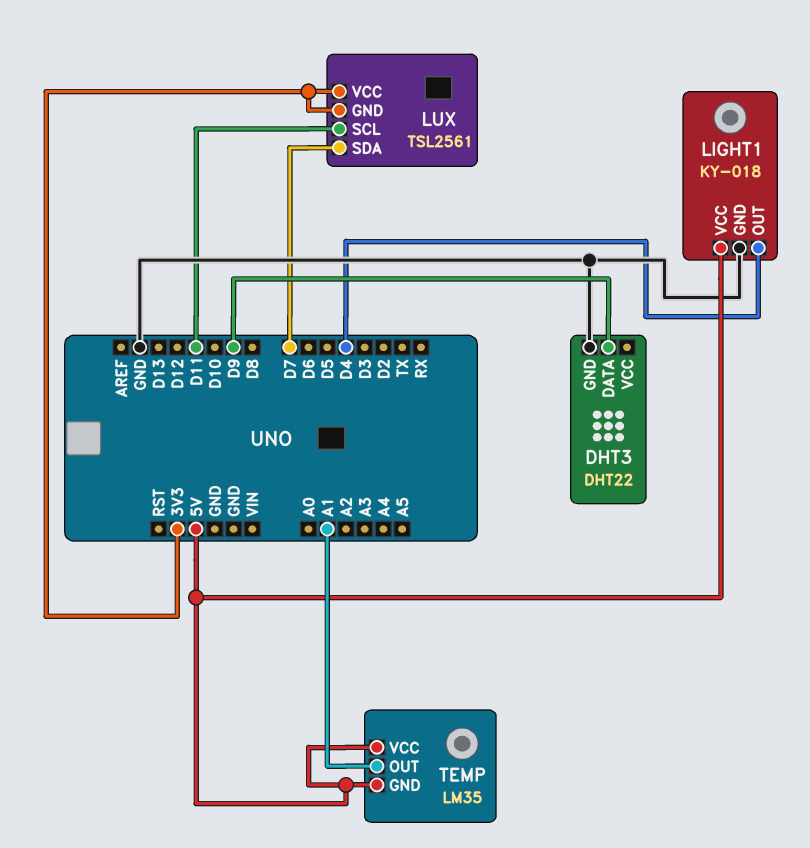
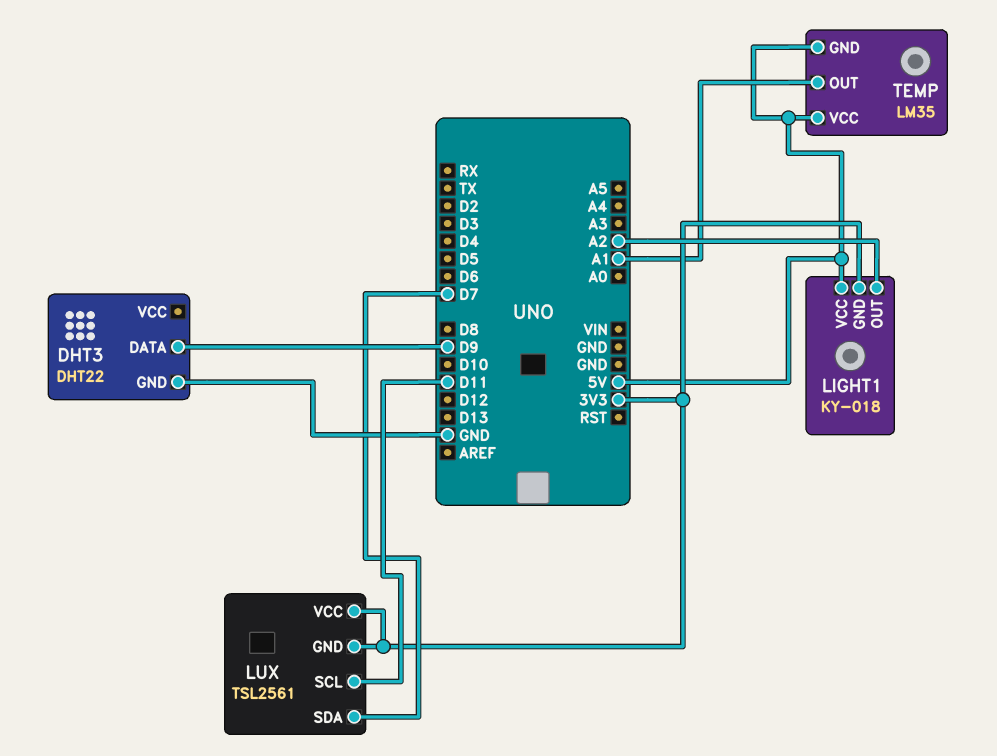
LIGHT1 pin GND: GND -> 3V3
LIGHT1 pin OUT: D4 -> A2

